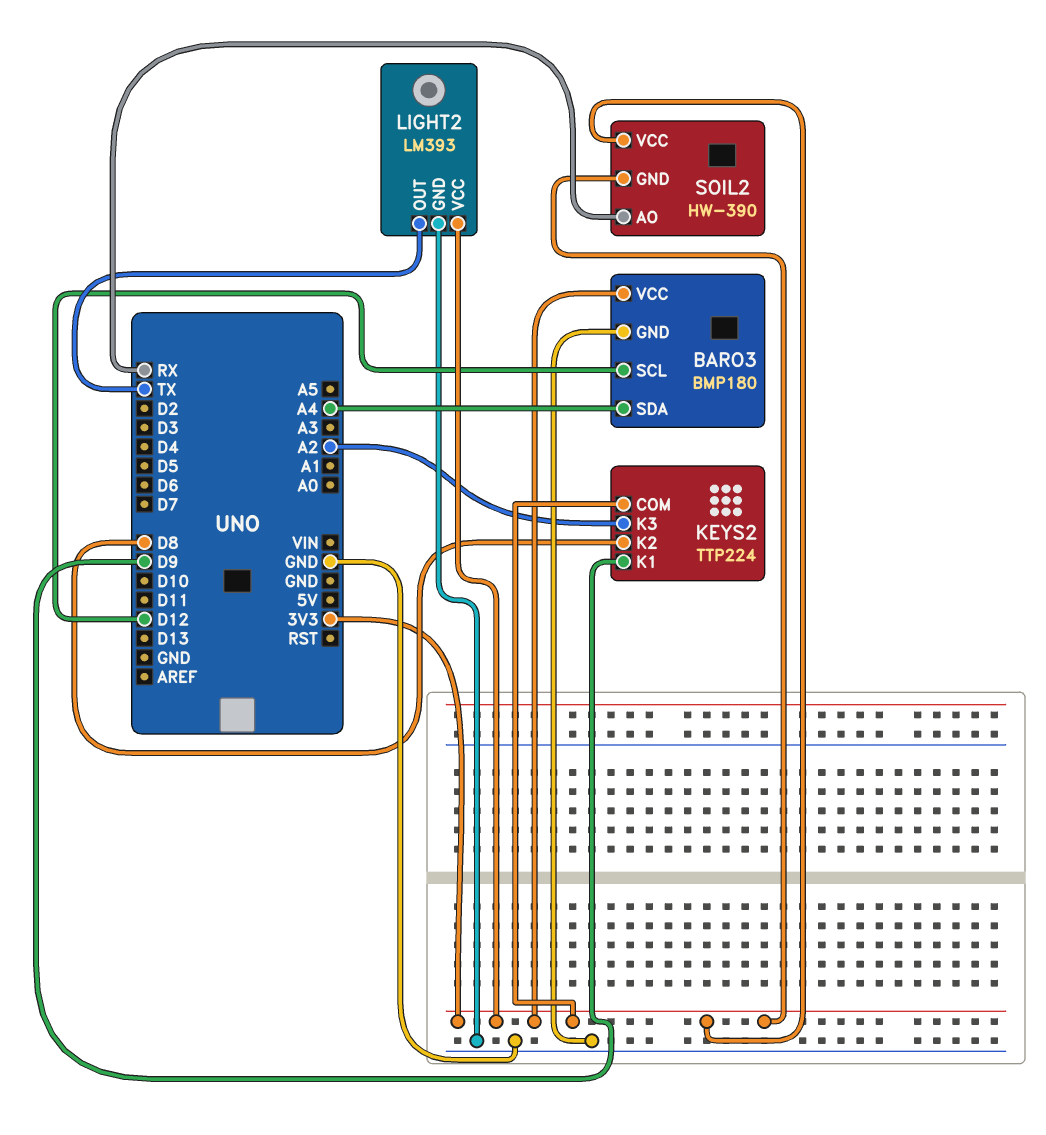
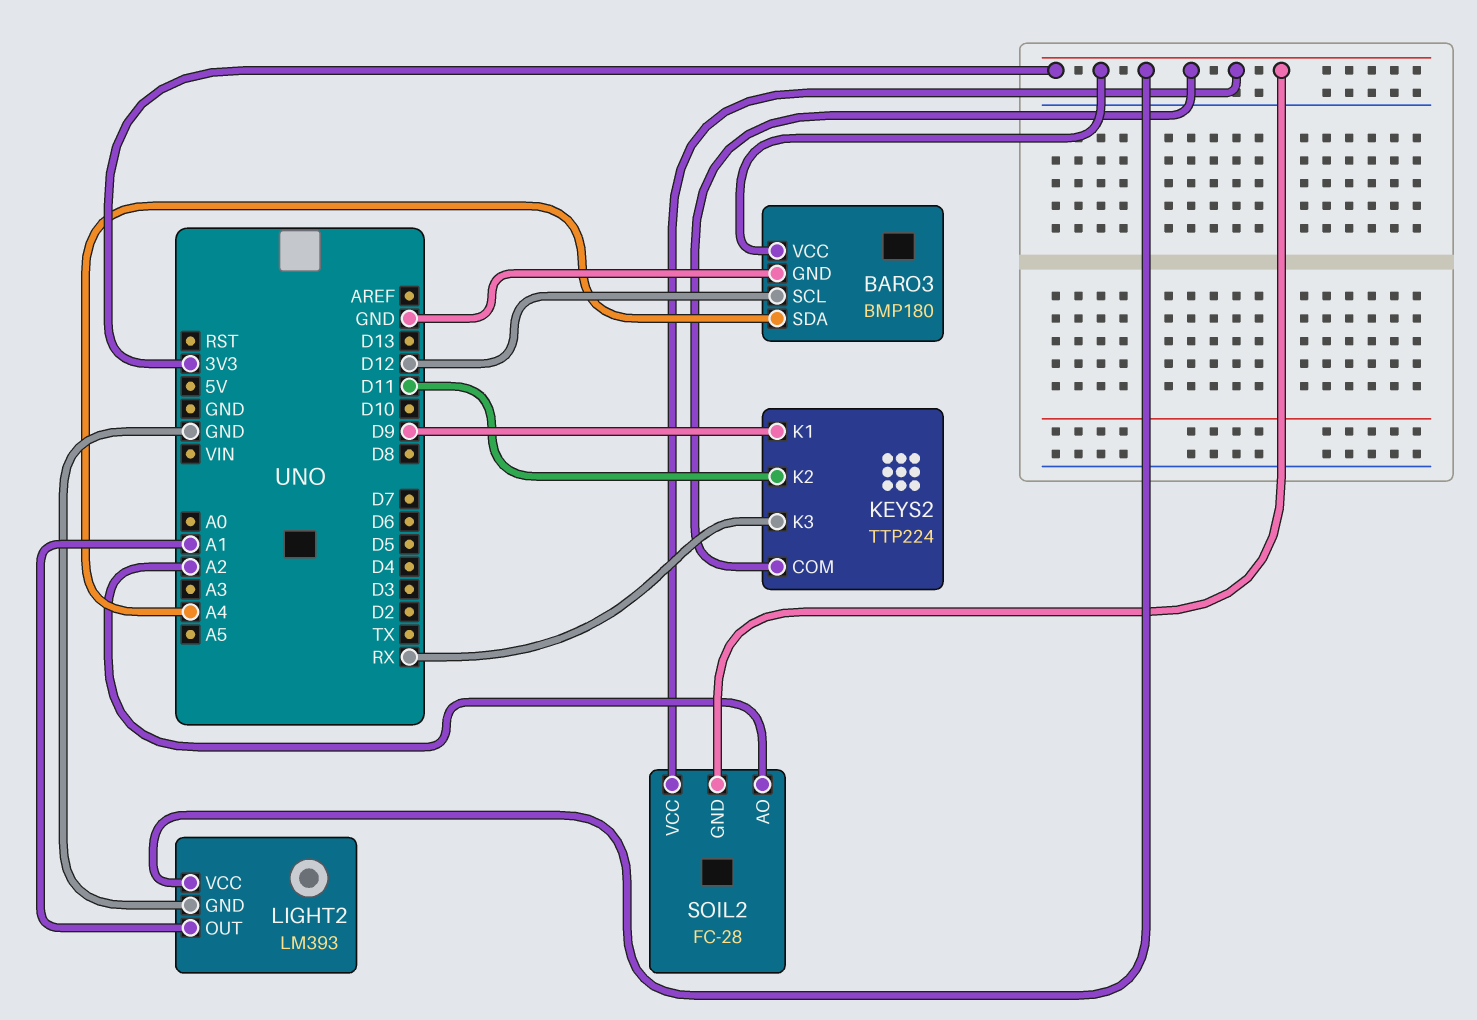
KEYS2 pin K2: D8 -> D11
KEYS2 pin K3: A2 -> RX
LIGHT2 pin OUT: TX -> A1
SOIL2: HW-390 -> FC-28
SOIL2 pin AO: RX -> A2

